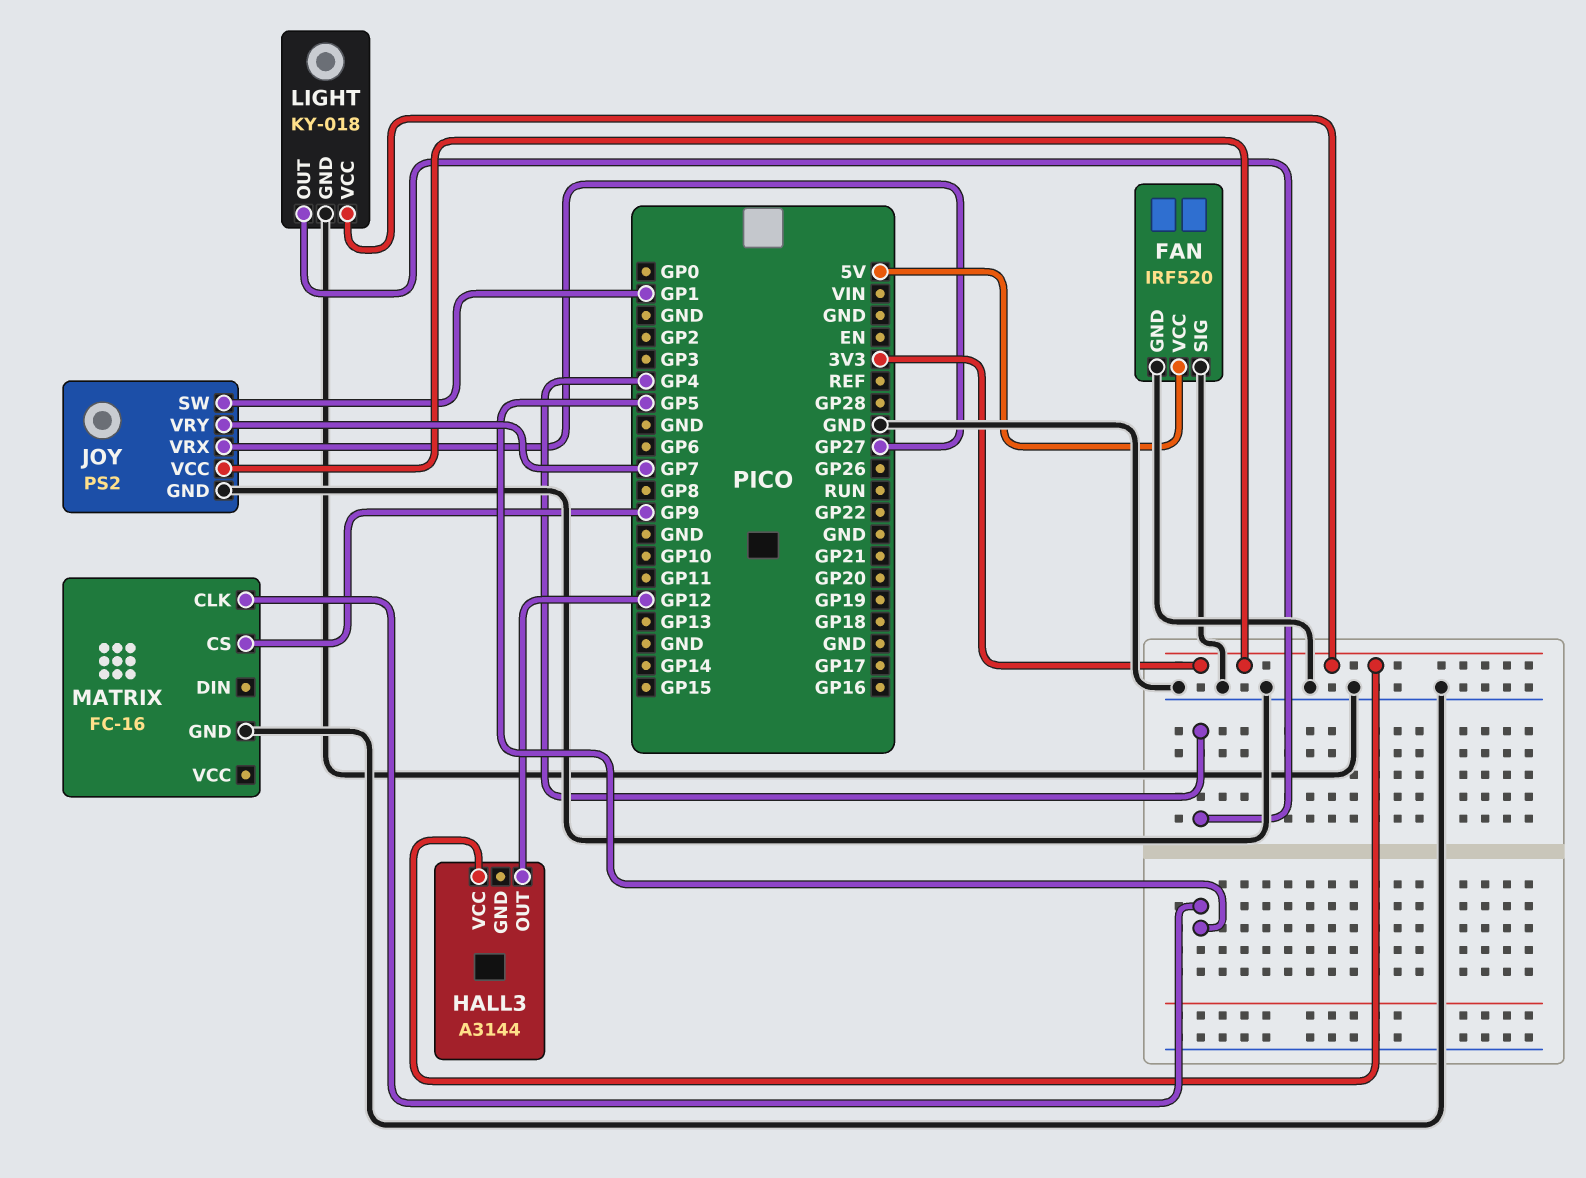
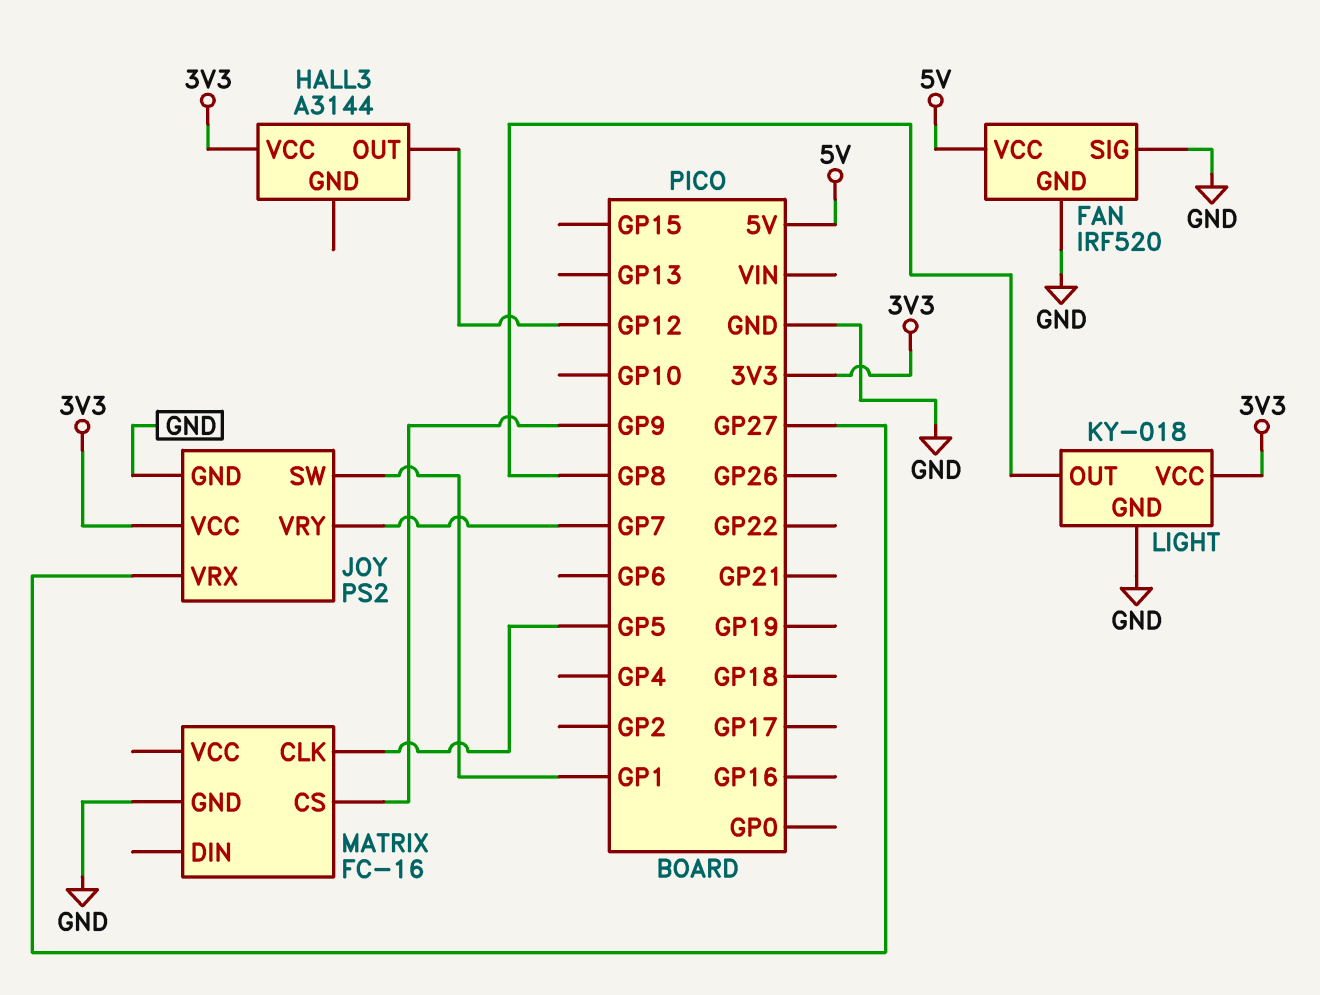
LIGHT pin OUT: GP4 -> GP8

